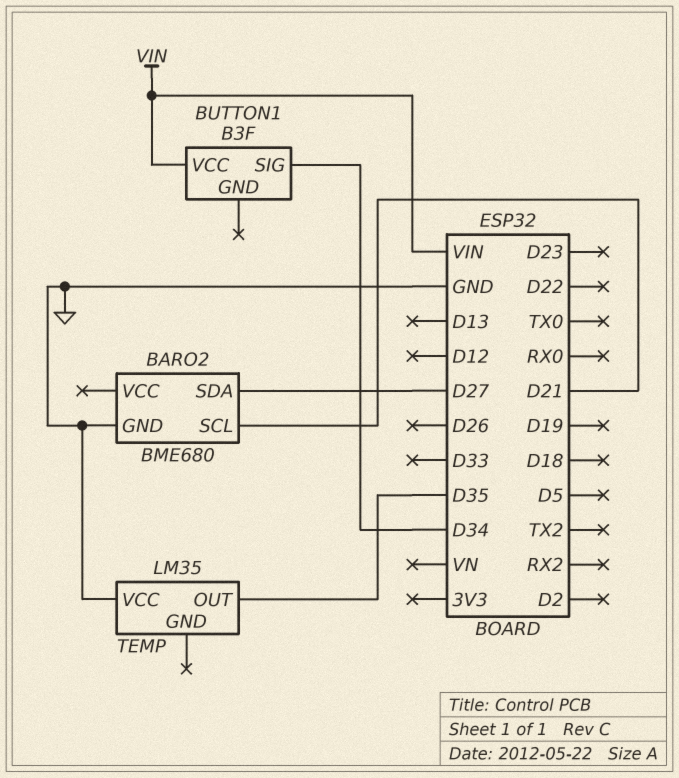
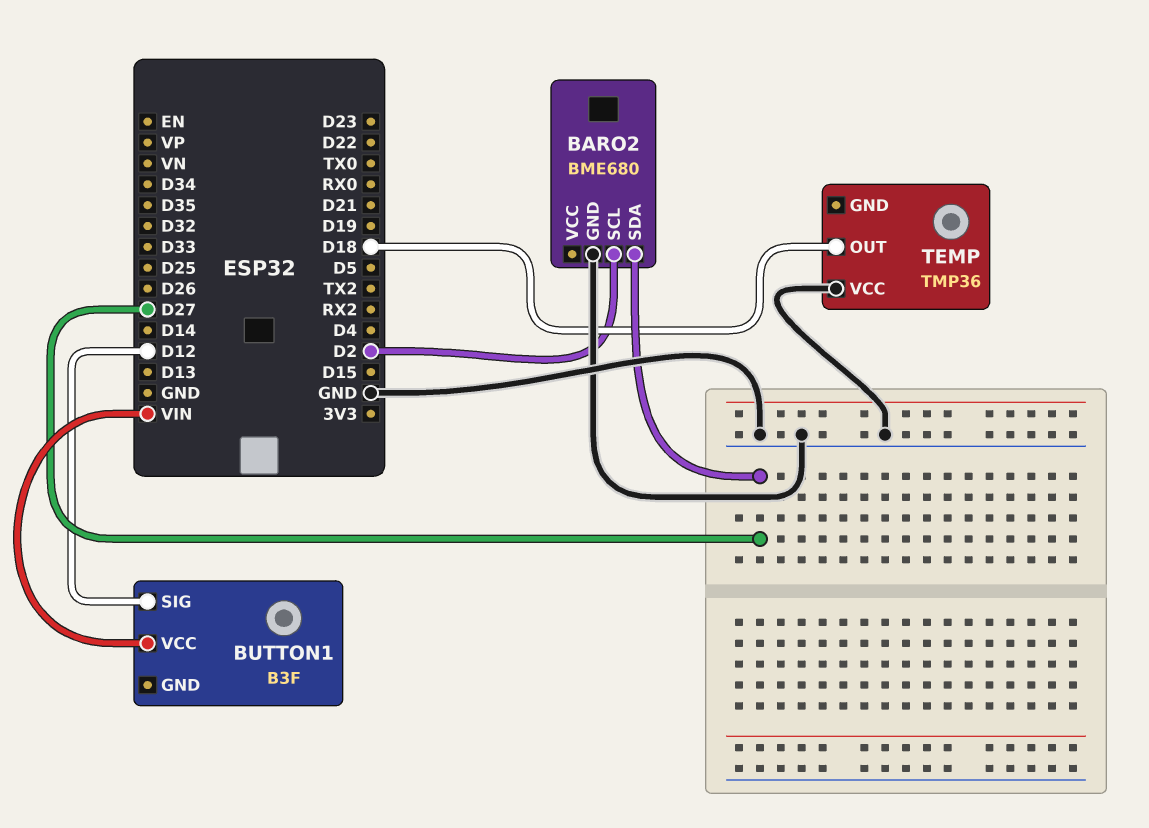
BARO2 pin SCL: D21 -> D2
BUTTON1 pin SIG: D34 -> D12
TEMP: LM35 -> TMP36
TEMP pin OUT: D35 -> D18

